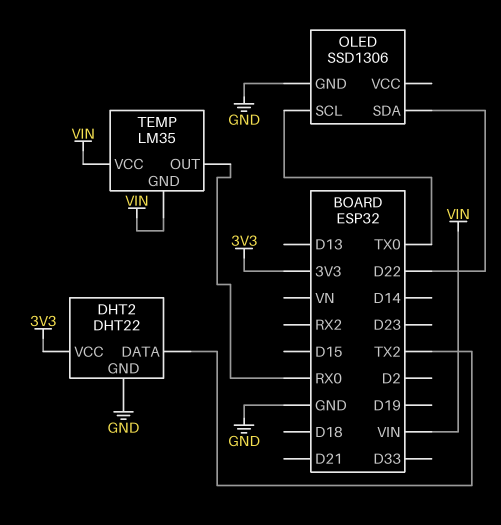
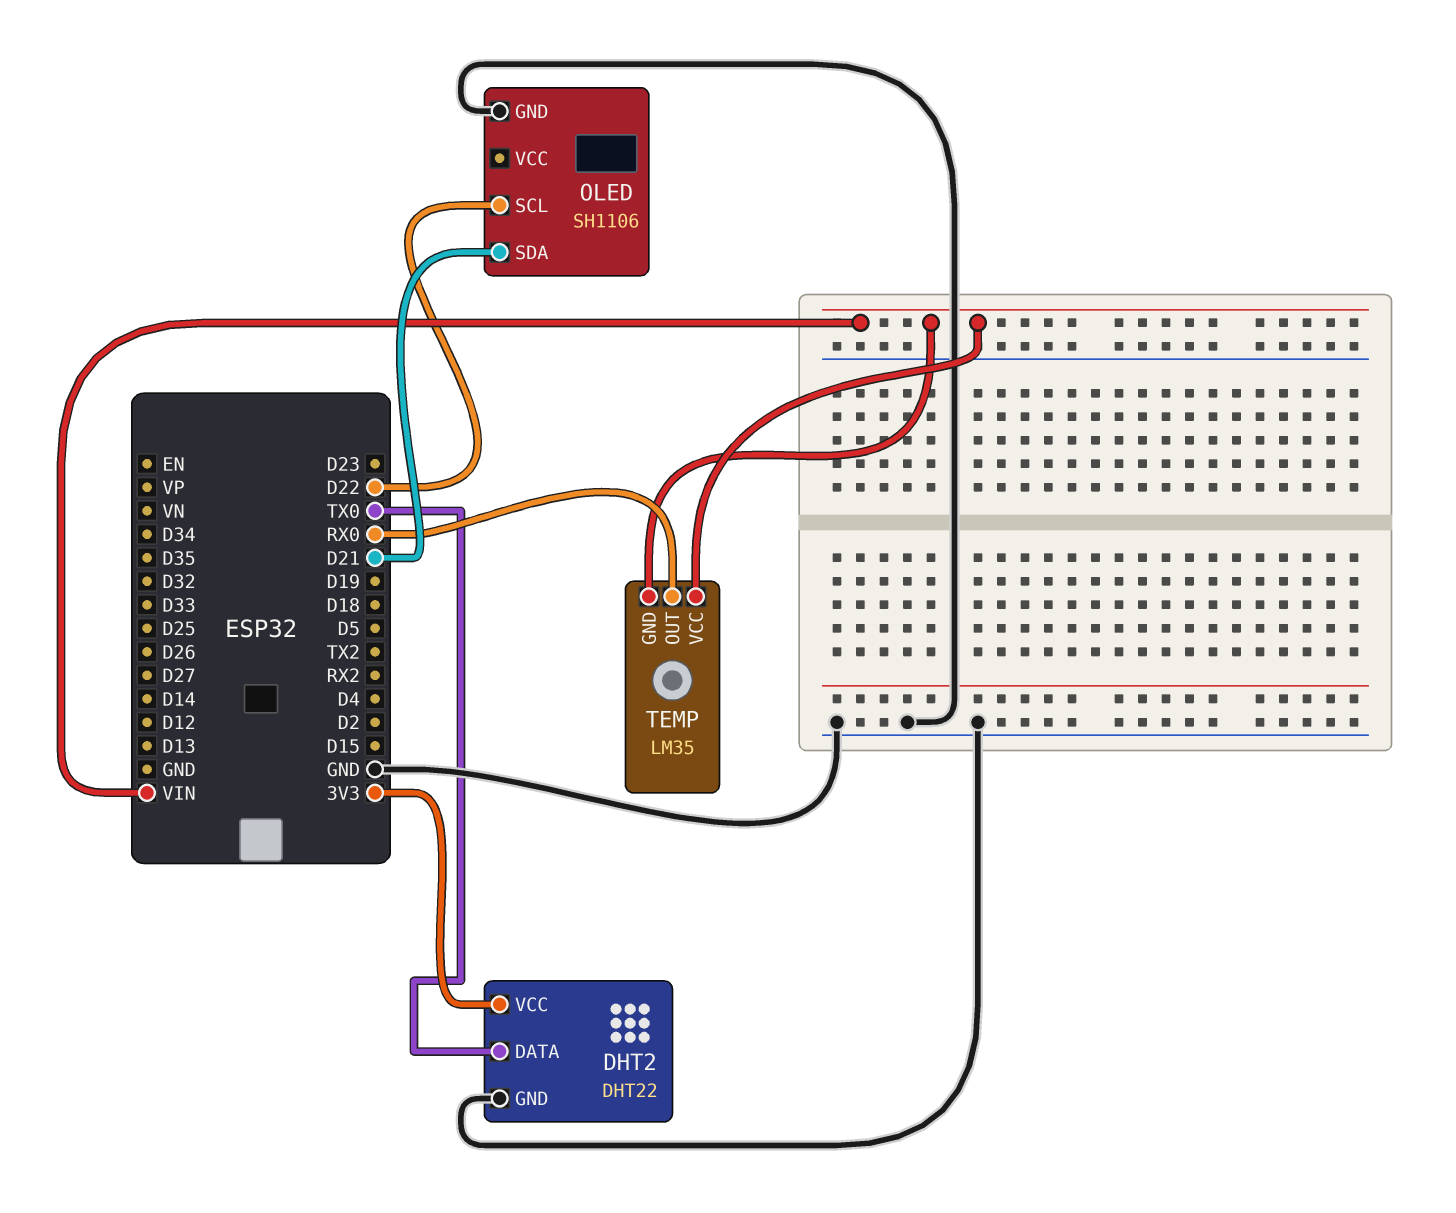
DHT2 pin DATA: TX2 -> TX0
OLED: SSD1306 -> SH1106
OLED pin SCL: TX0 -> D22
OLED pin SDA: D22 -> D21

